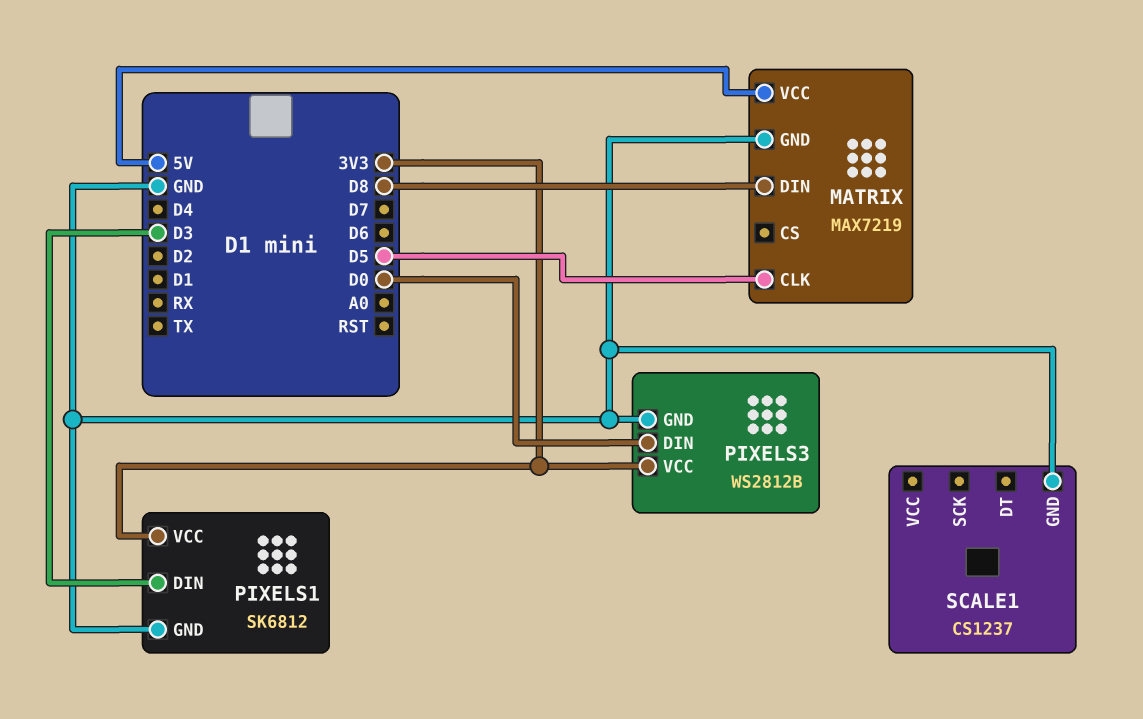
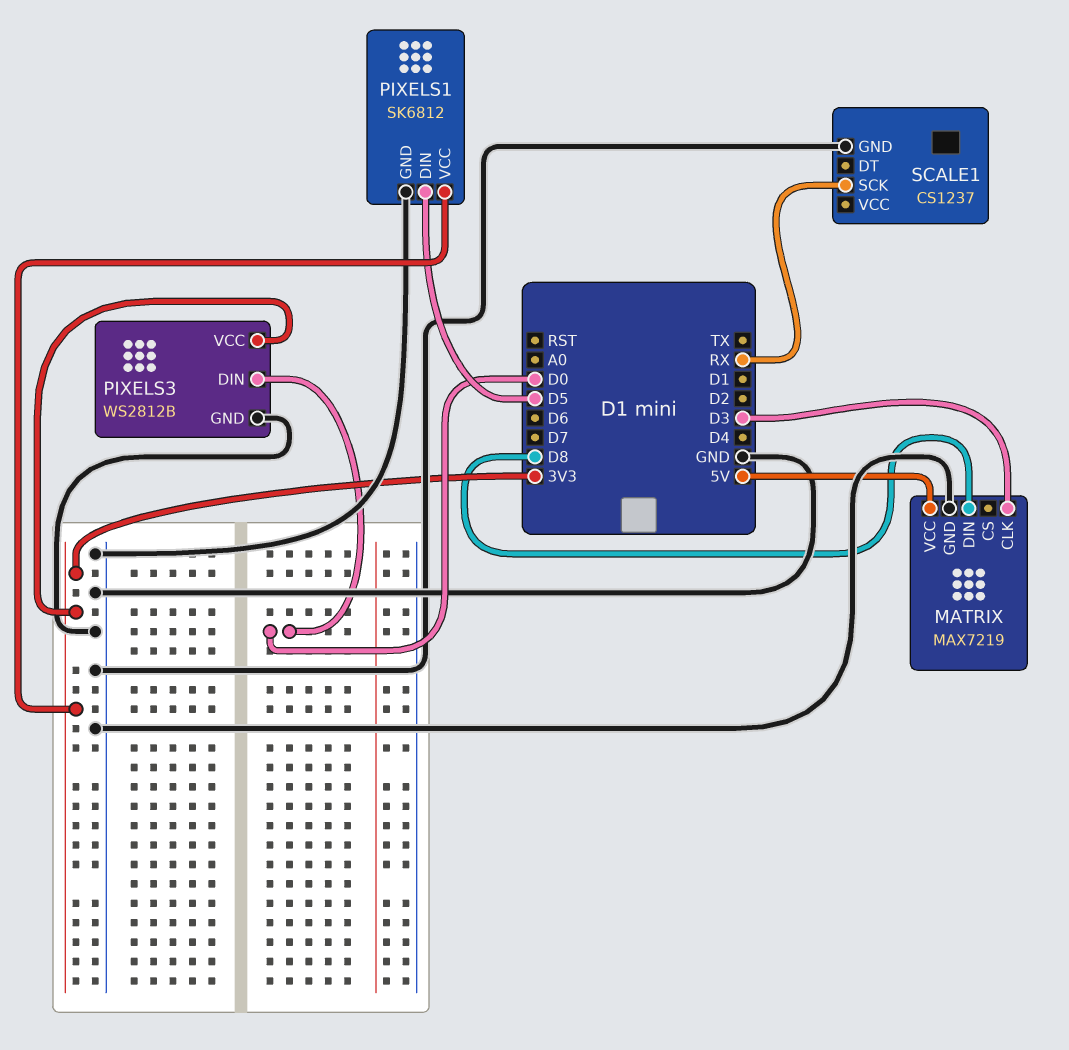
MATRIX pin CLK: D5 -> D3
PIXELS1 pin DIN: D3 -> D5
SCALE1 pin SCK: none -> RX

